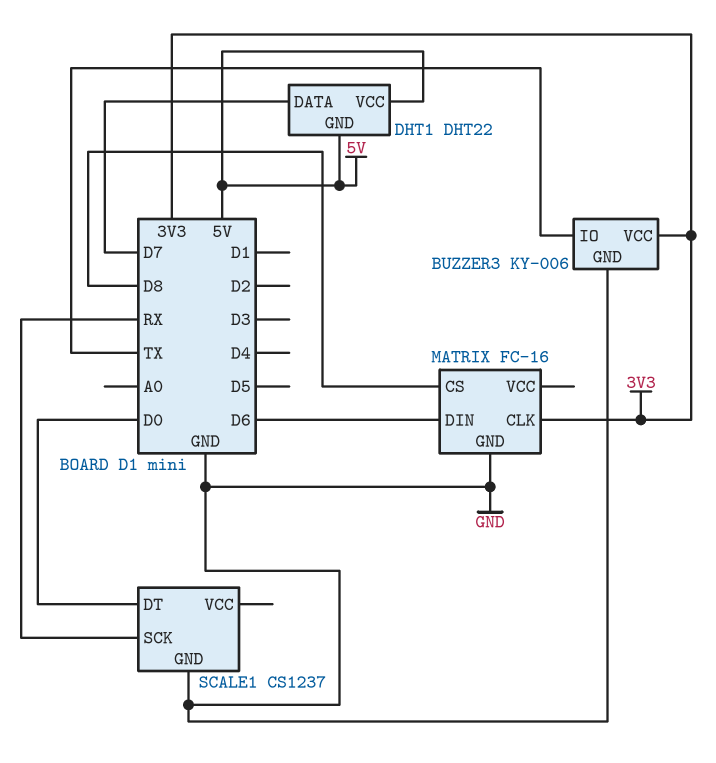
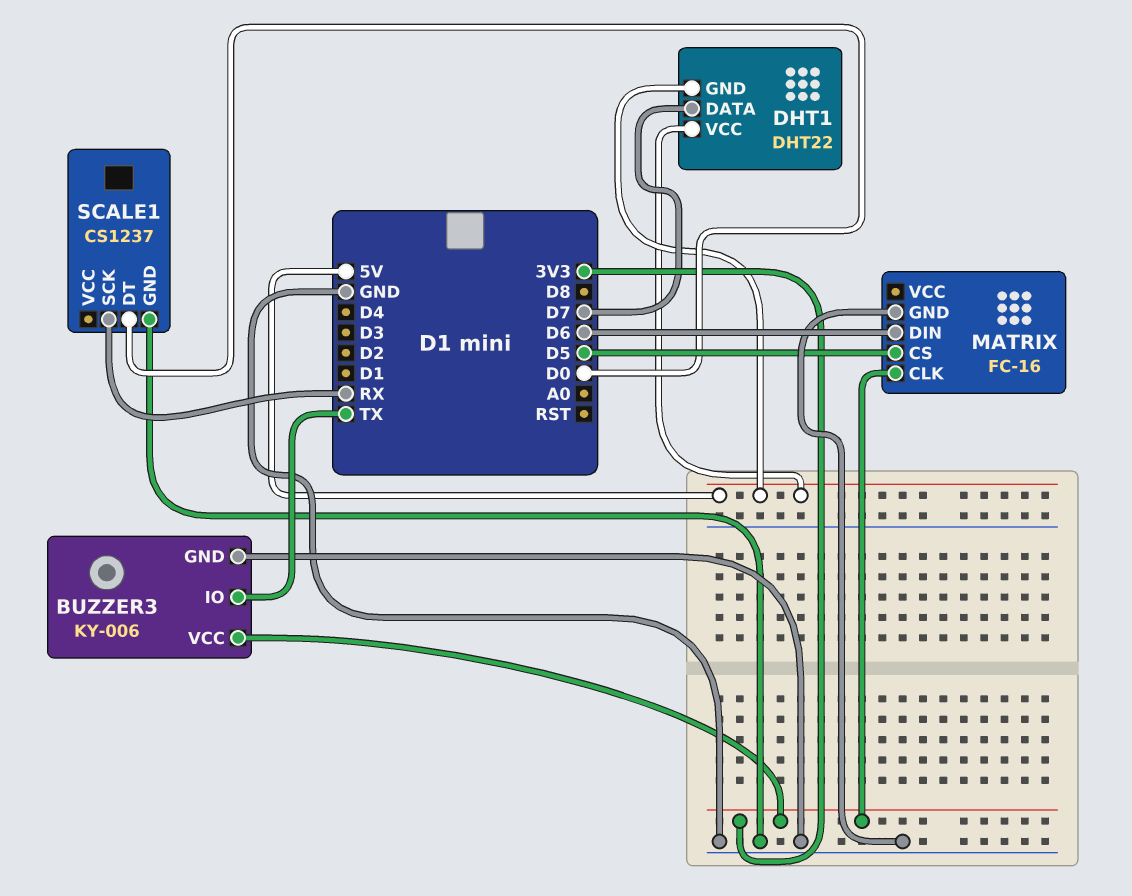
MATRIX pin CS: D8 -> D5

